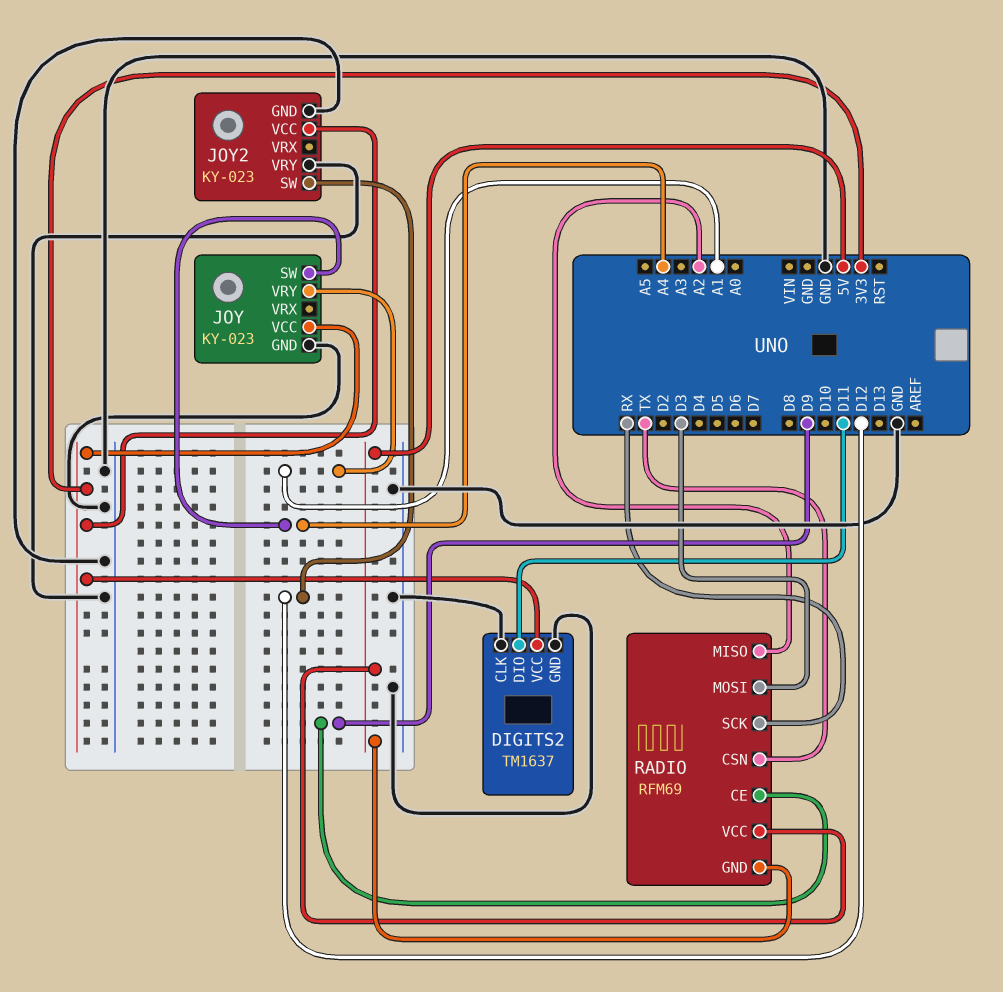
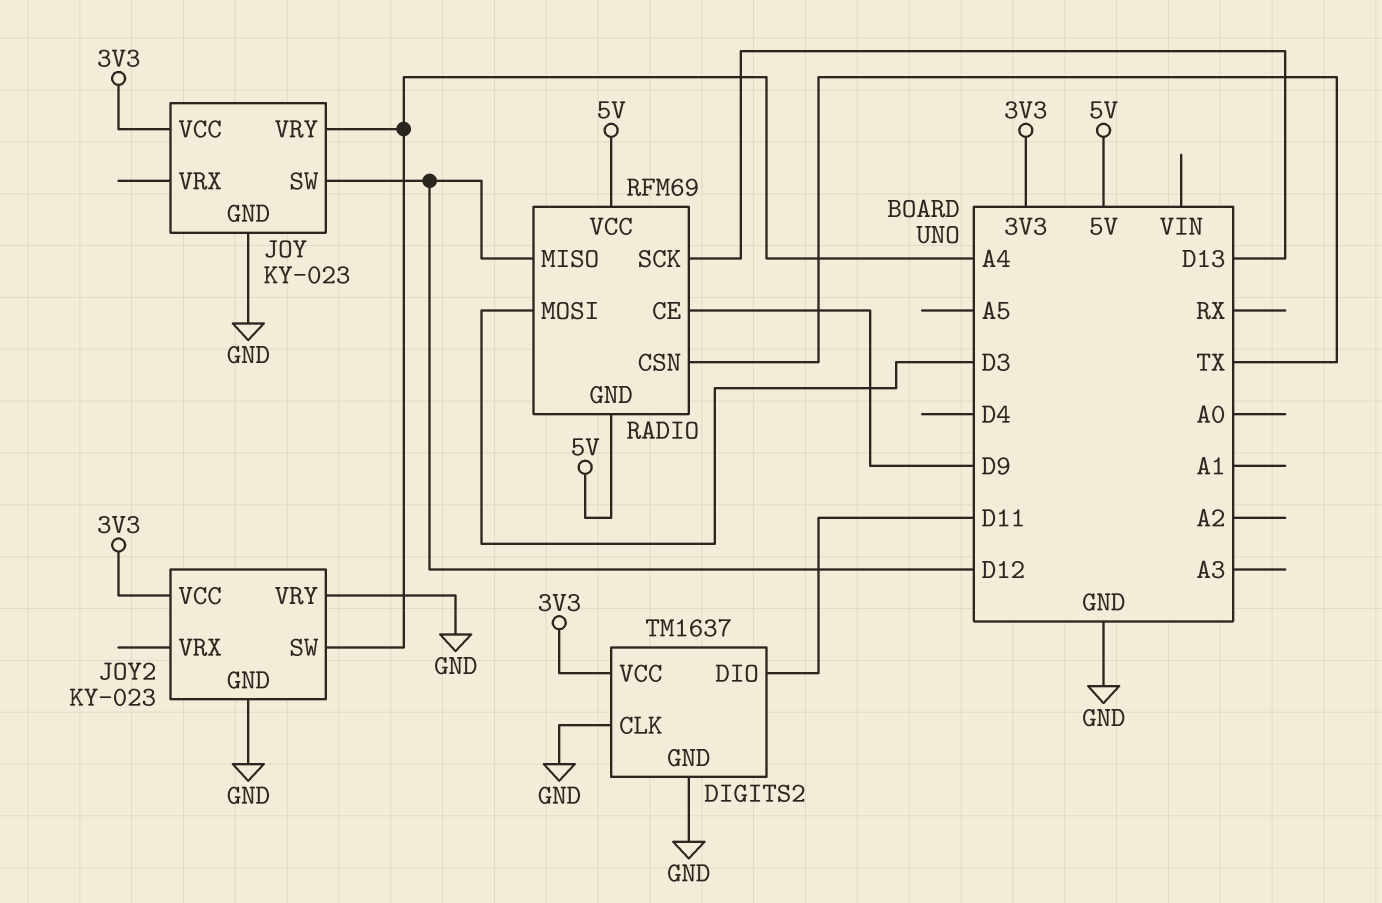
JOY pin SW: A4 -> D12
JOY pin VRY: A1 -> A4
JOY2 pin SW: D12 -> A4
RADIO pin MISO: A2 -> D12
RADIO pin SCK: RX -> D13

